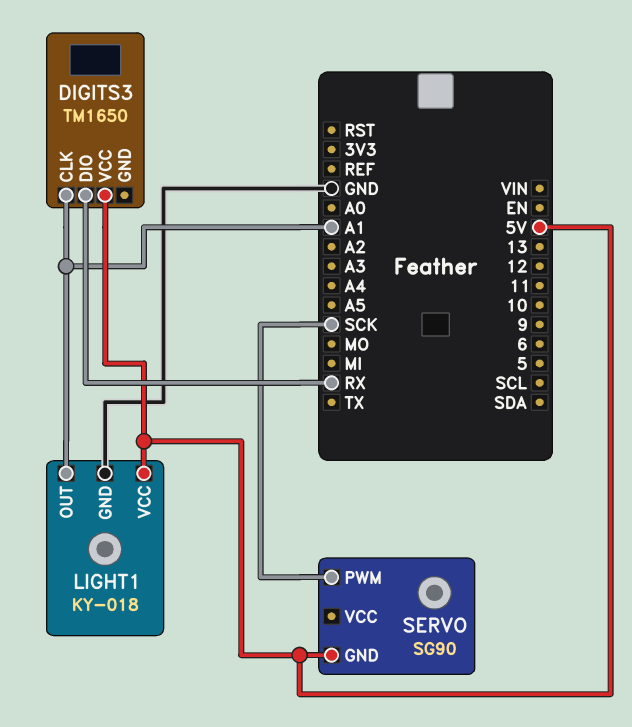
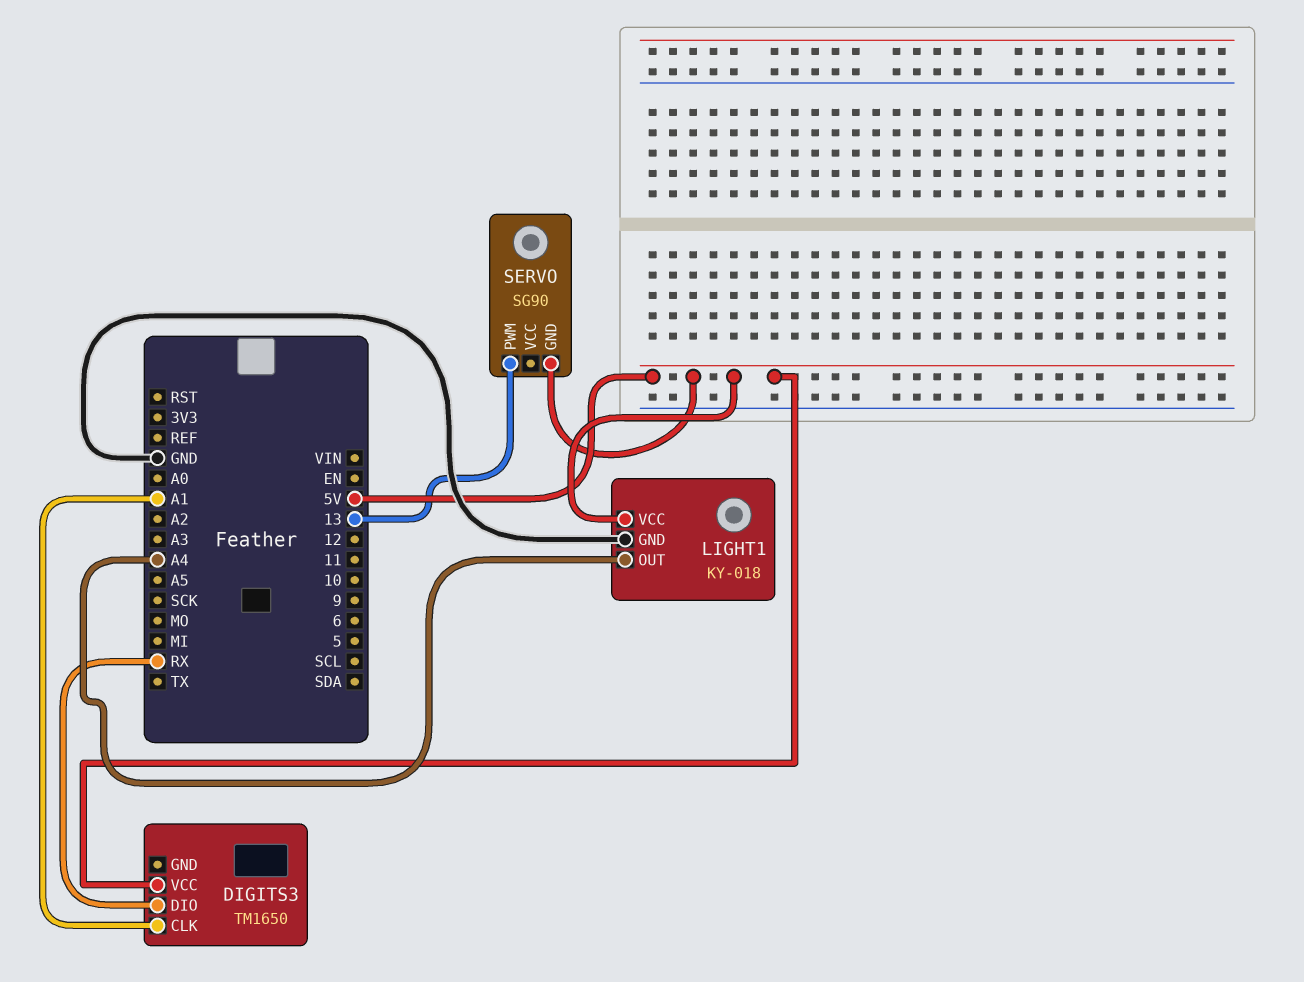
LIGHT1 pin OUT: A1 -> A4
SERVO pin PWM: SCK -> 13

